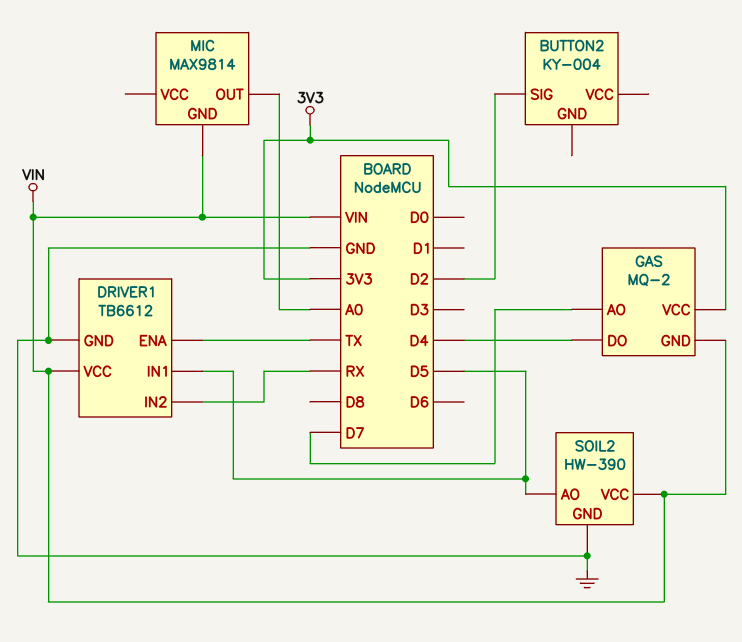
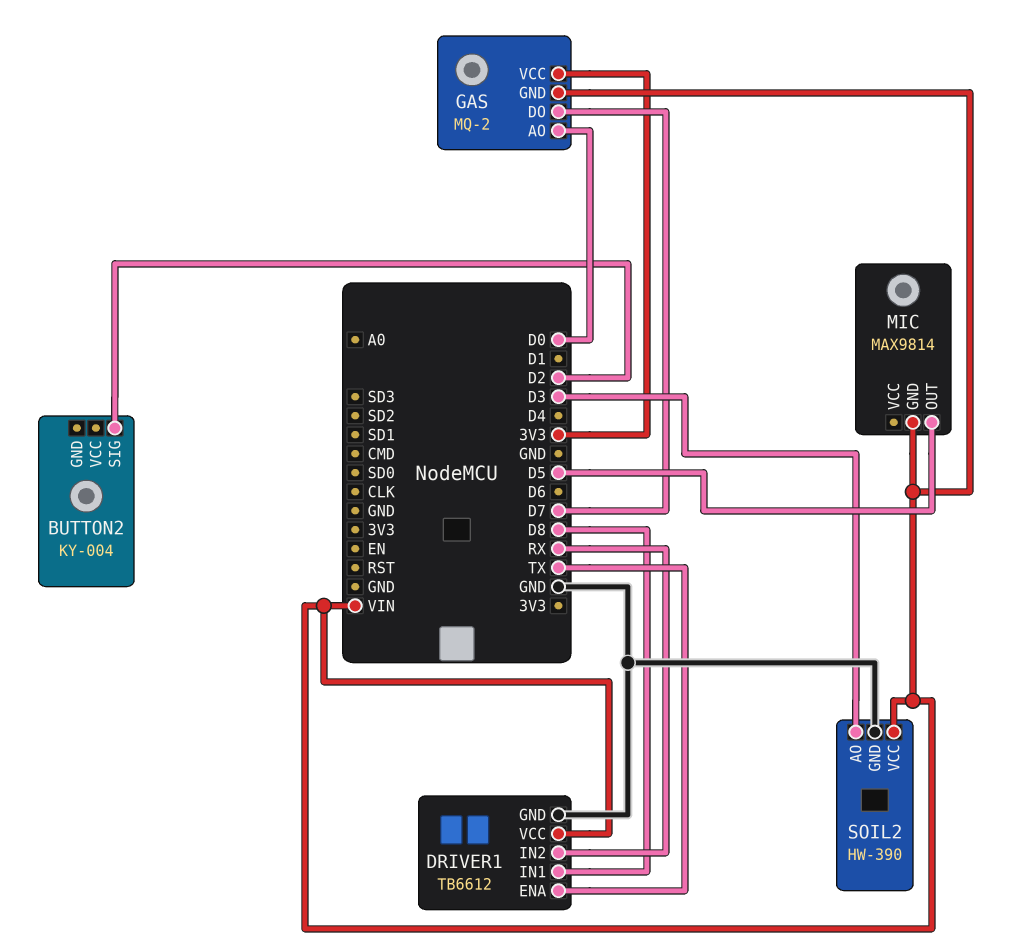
DRIVER1 pin IN1: D5 -> D8
GAS pin AO: D7 -> D0
GAS pin DO: D4 -> D7
MIC pin OUT: A0 -> D5
SOIL2 pin AO: D5 -> D3

